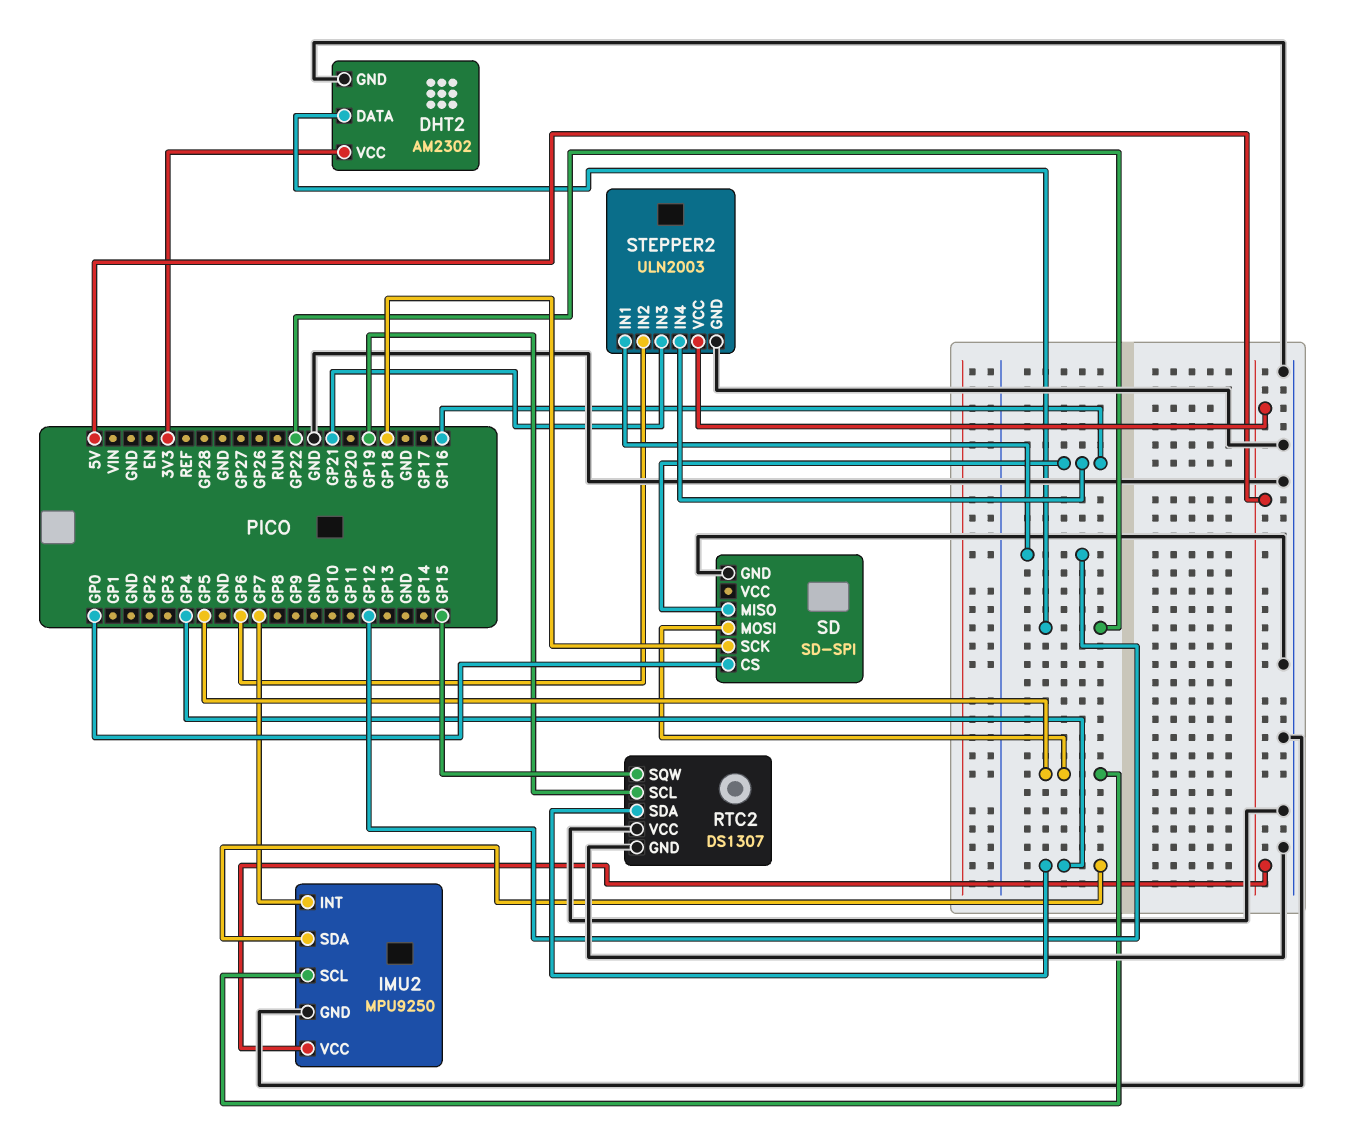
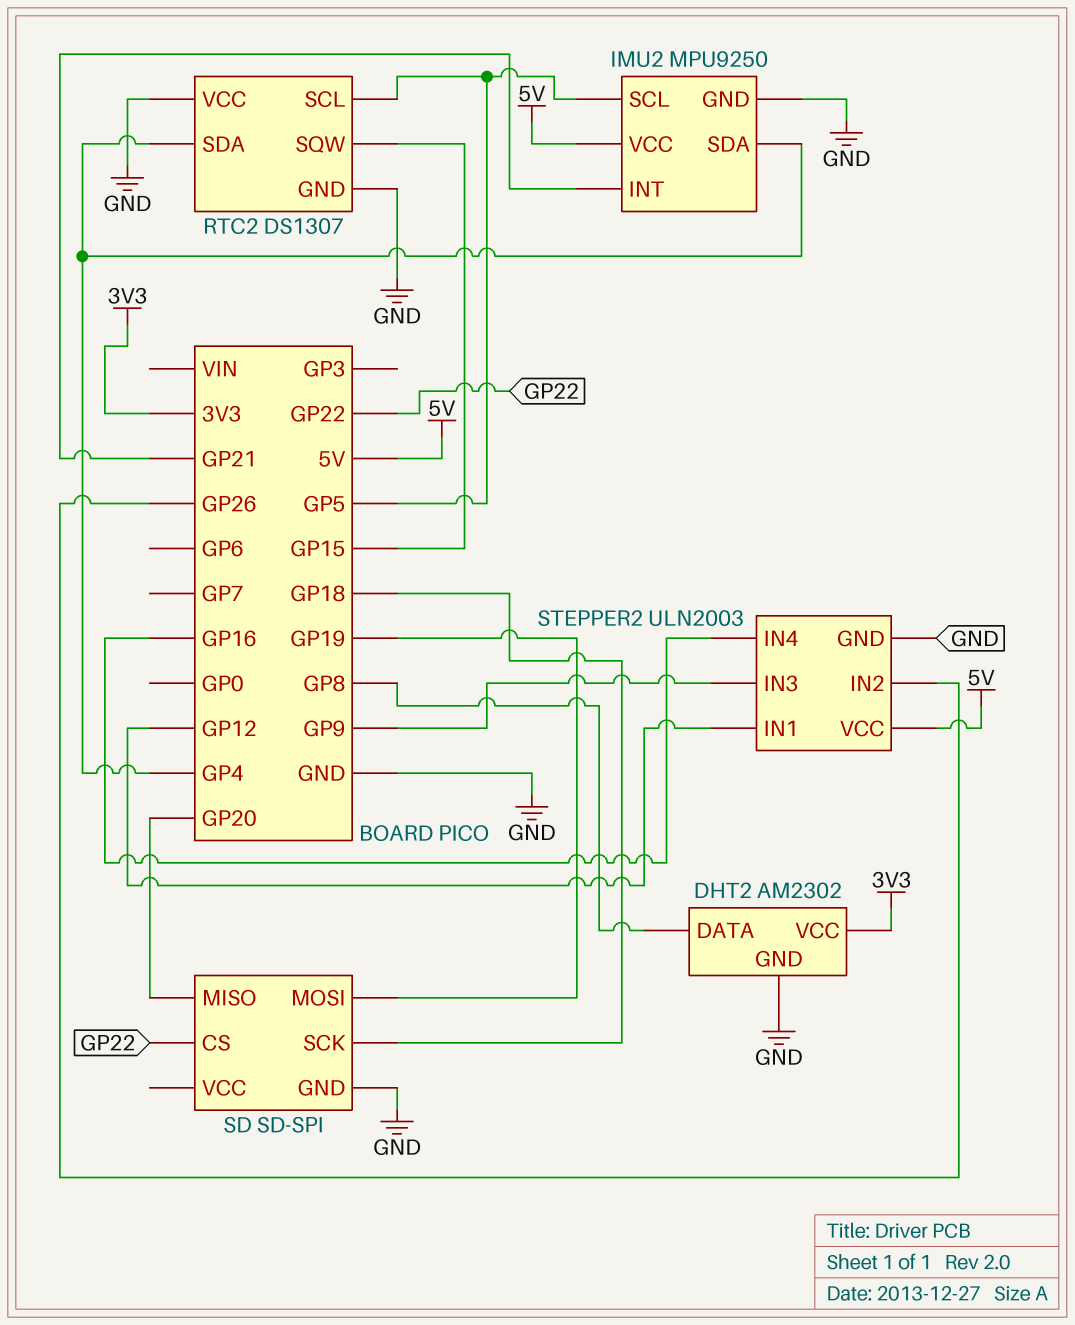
DHT2 pin DATA: GP22 -> GP8
IMU2 pin INT: GP7 -> GP21
RTC2 pin SCL: GP19 -> GP5
SD pin CS: GP0 -> GP22
SD pin MISO: GP16 -> GP20
SD pin MOSI: GP5 -> GP19
STEPPER2 pin IN2: GP6 -> GP26
STEPPER2 pin IN3: GP21 -> GP9

